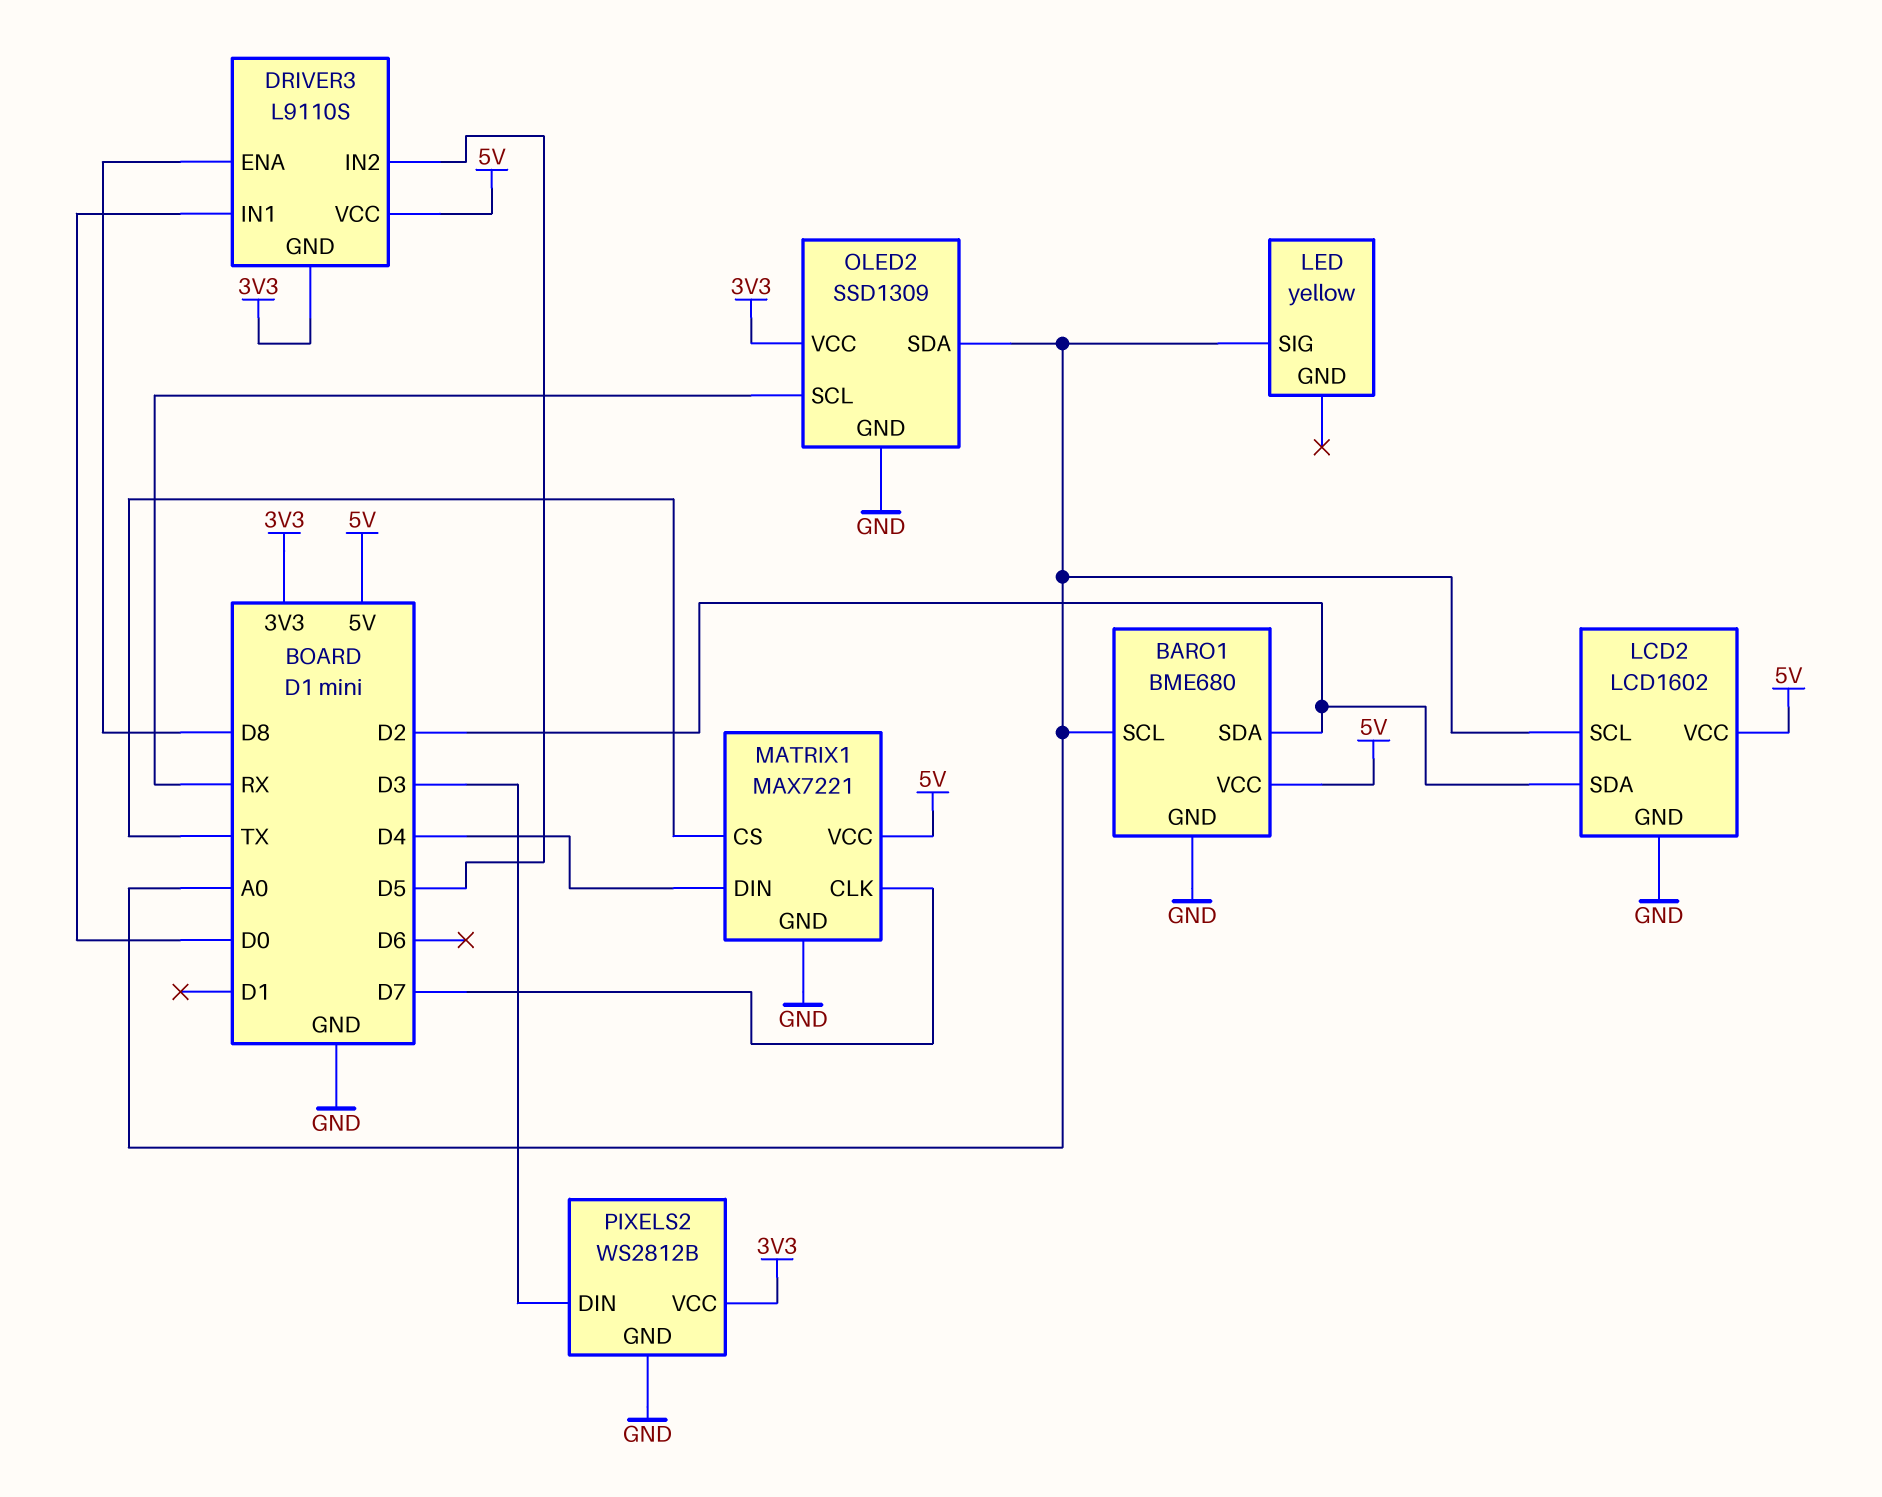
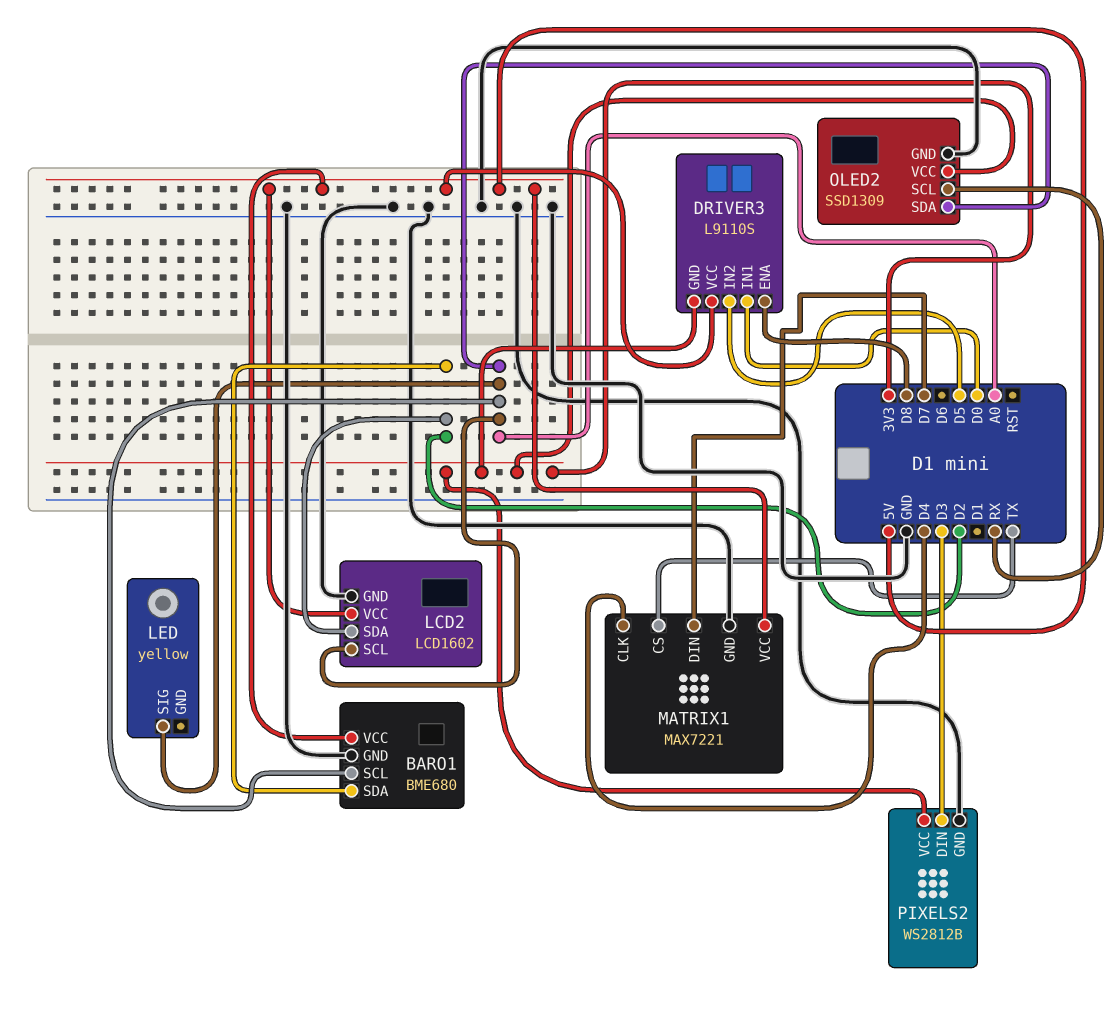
MATRIX1 pin CLK: D7 -> D4
MATRIX1 pin DIN: D4 -> D7

